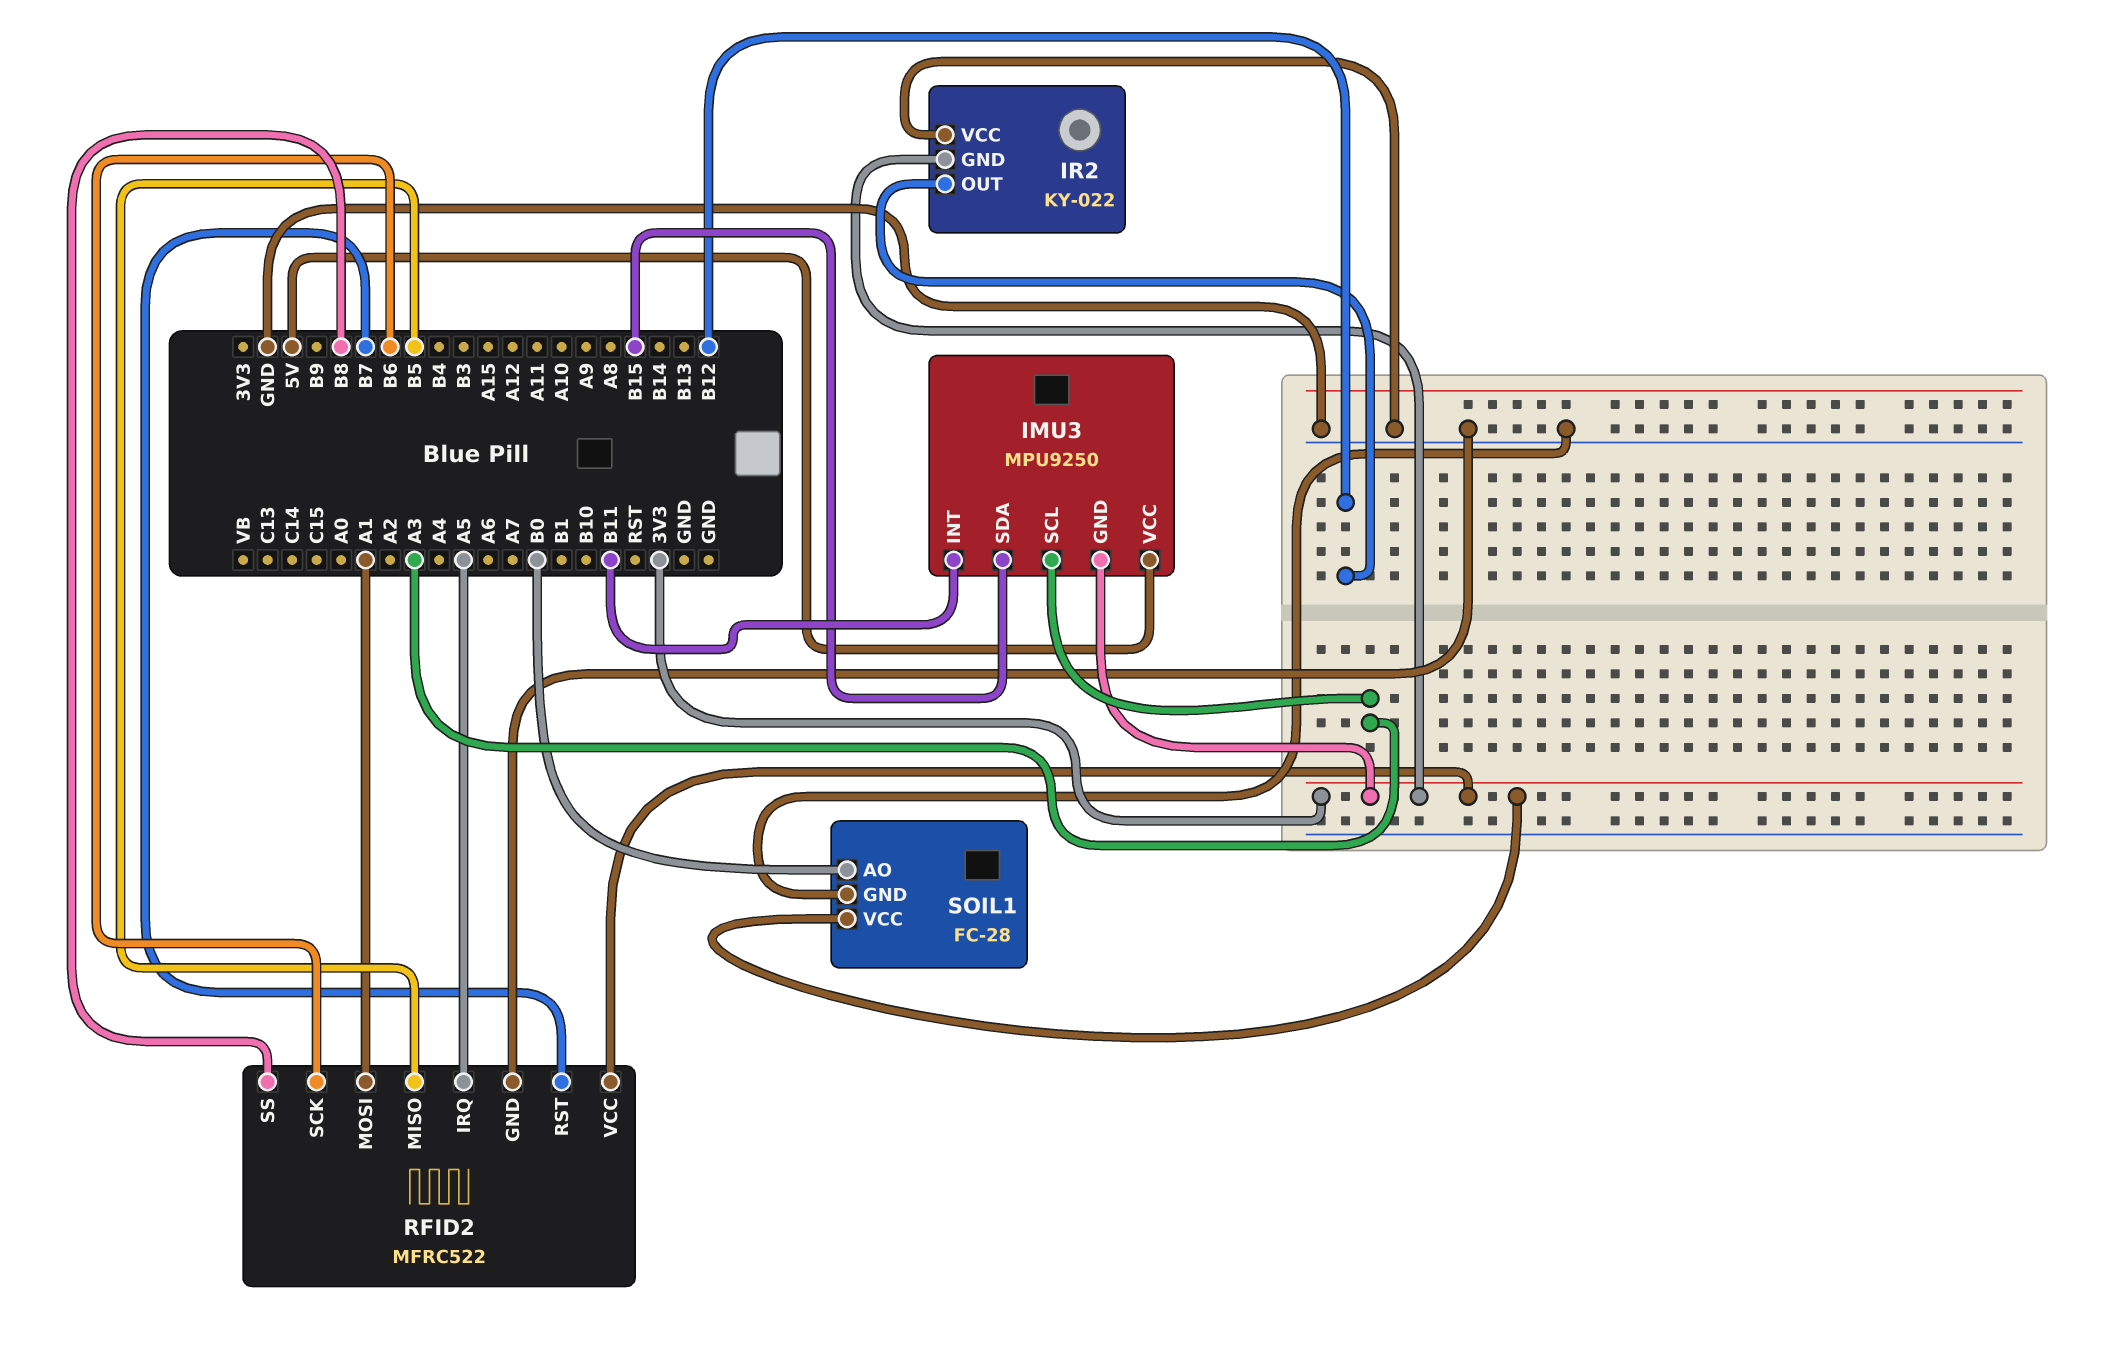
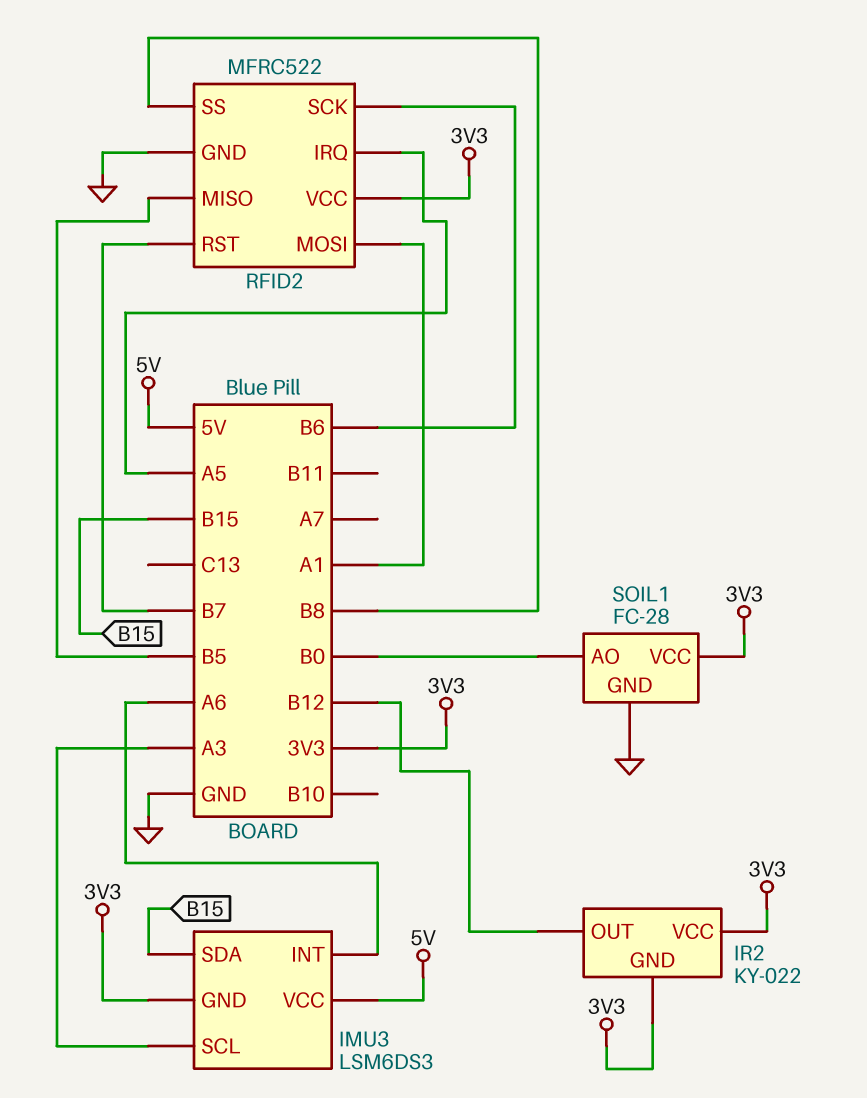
IMU3: MPU9250 -> LSM6DS3
IMU3 pin INT: B11 -> A6
IR2 pin VCC: GND -> 3V3

